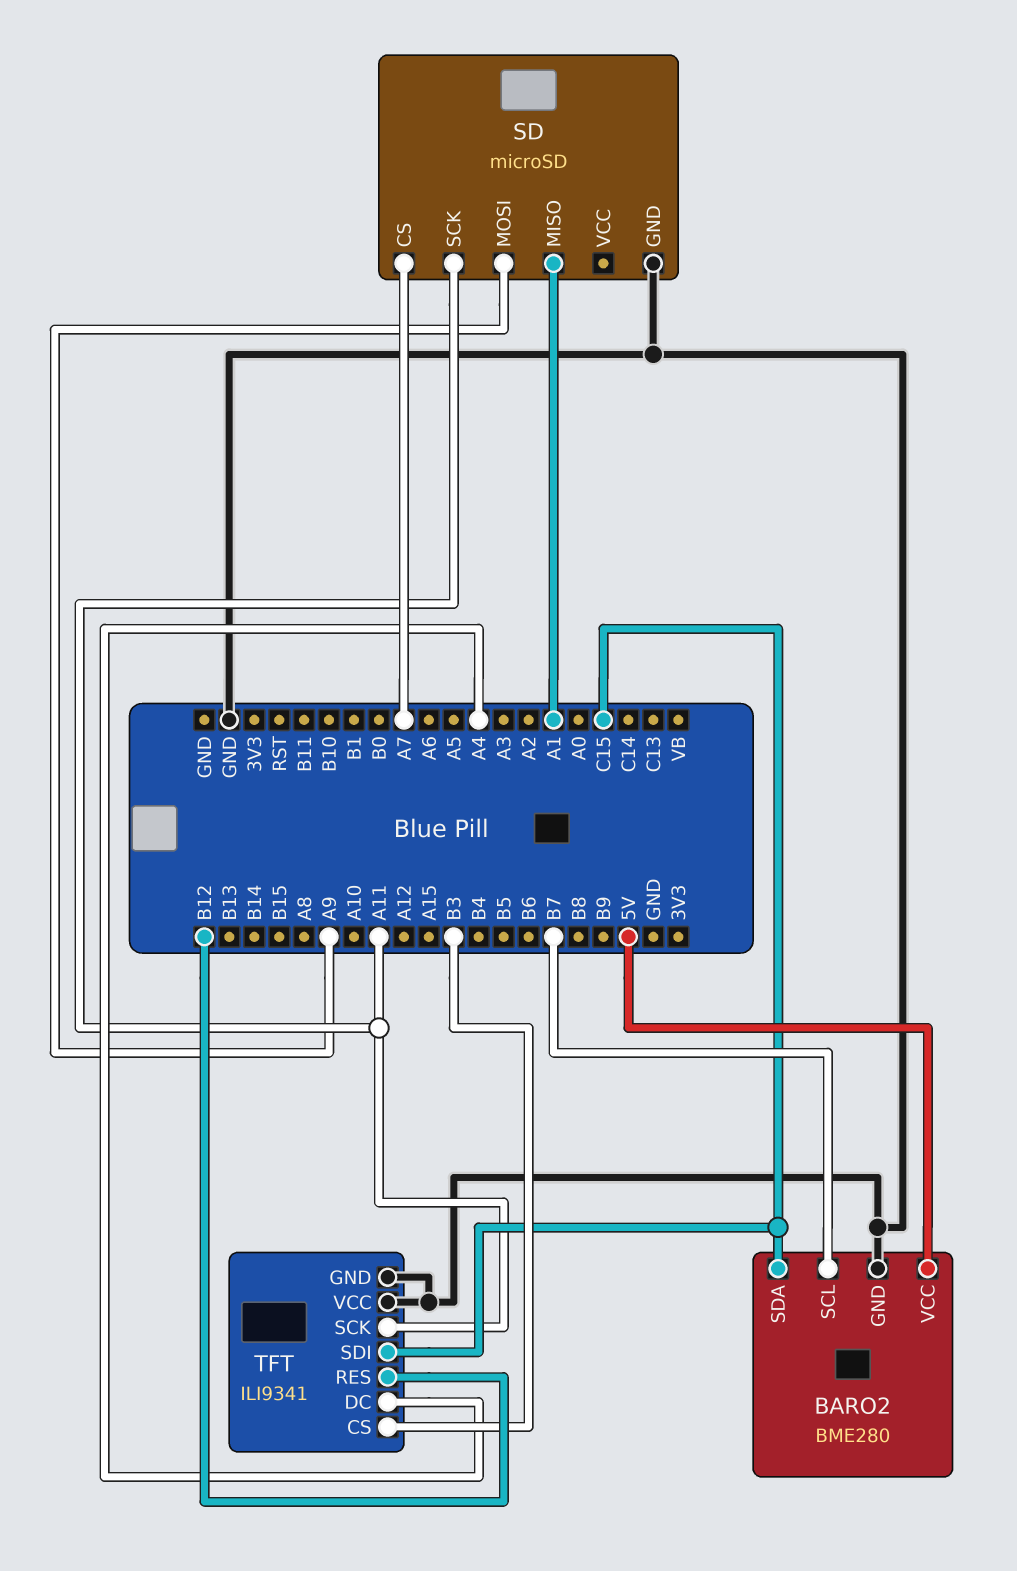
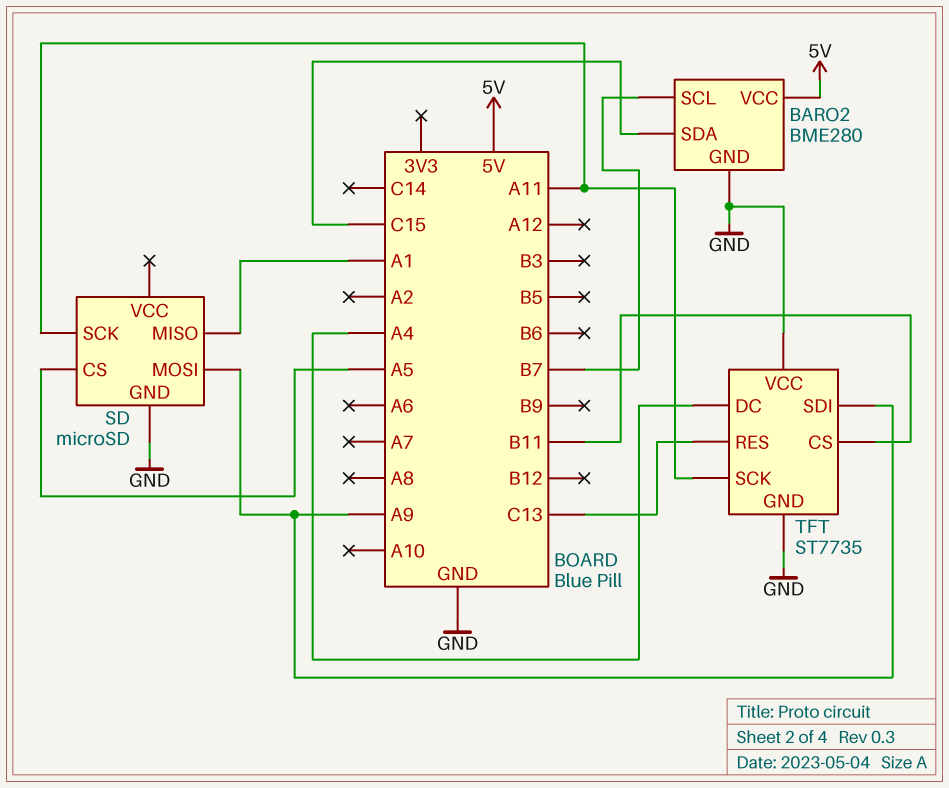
SD pin CS: A7 -> A5
TFT: ILI9341 -> ST7735
TFT pin CS: B3 -> B11
TFT pin RES: B12 -> C13
TFT pin SDI: C15 -> A9

